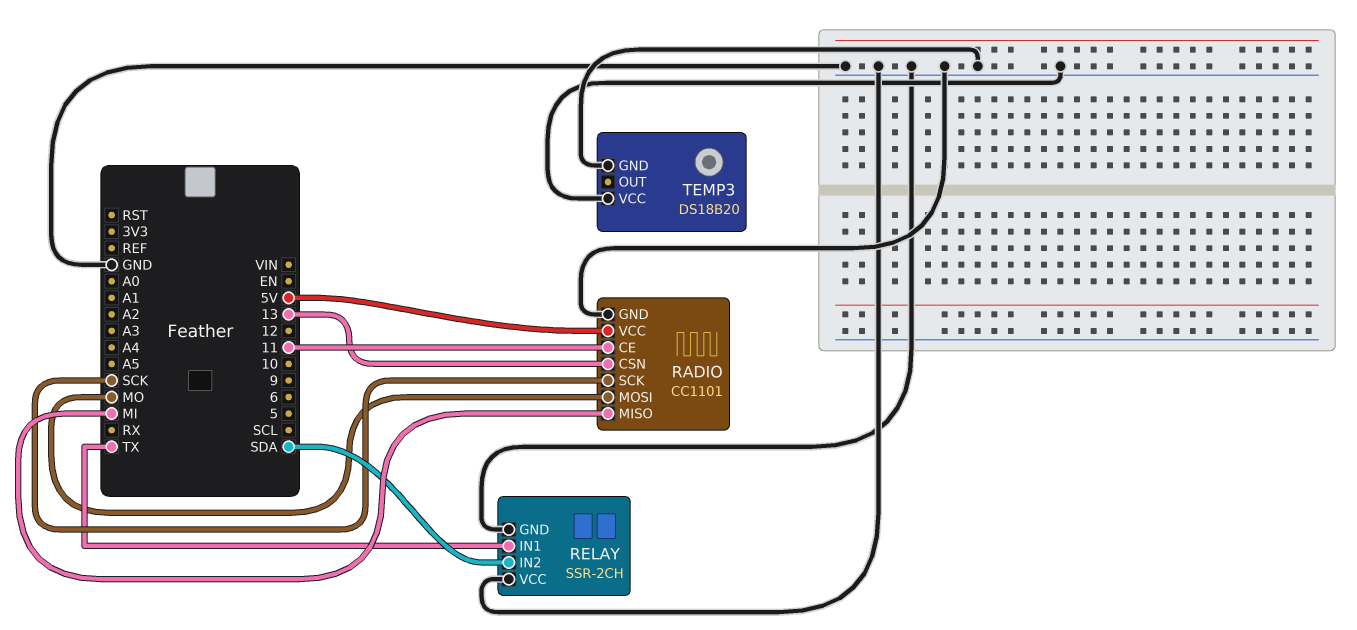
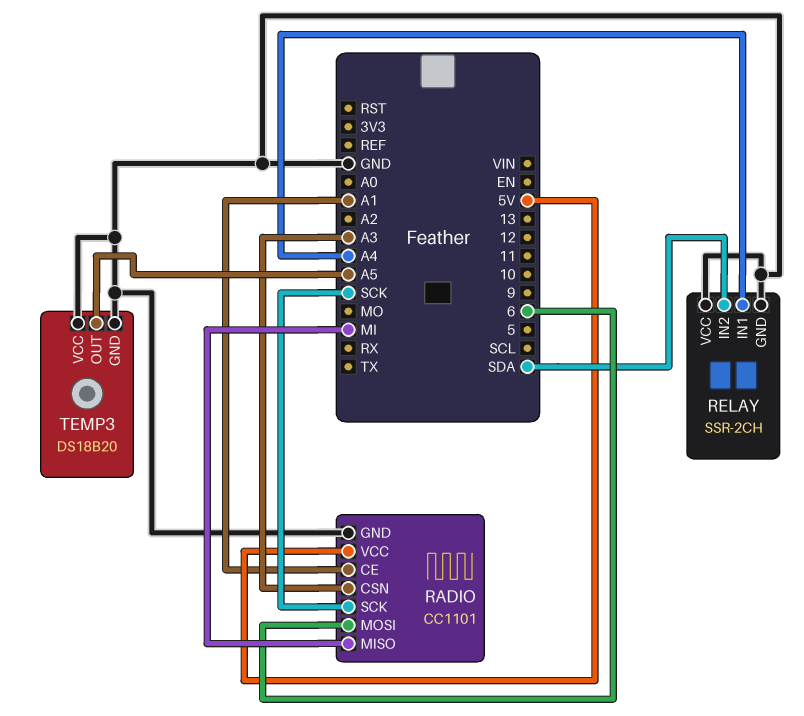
RADIO pin CE: 11 -> A1
RADIO pin CSN: 13 -> A3
RADIO pin MOSI: MO -> 6
RELAY pin IN1: TX -> A4
TEMP3 pin OUT: none -> A5

